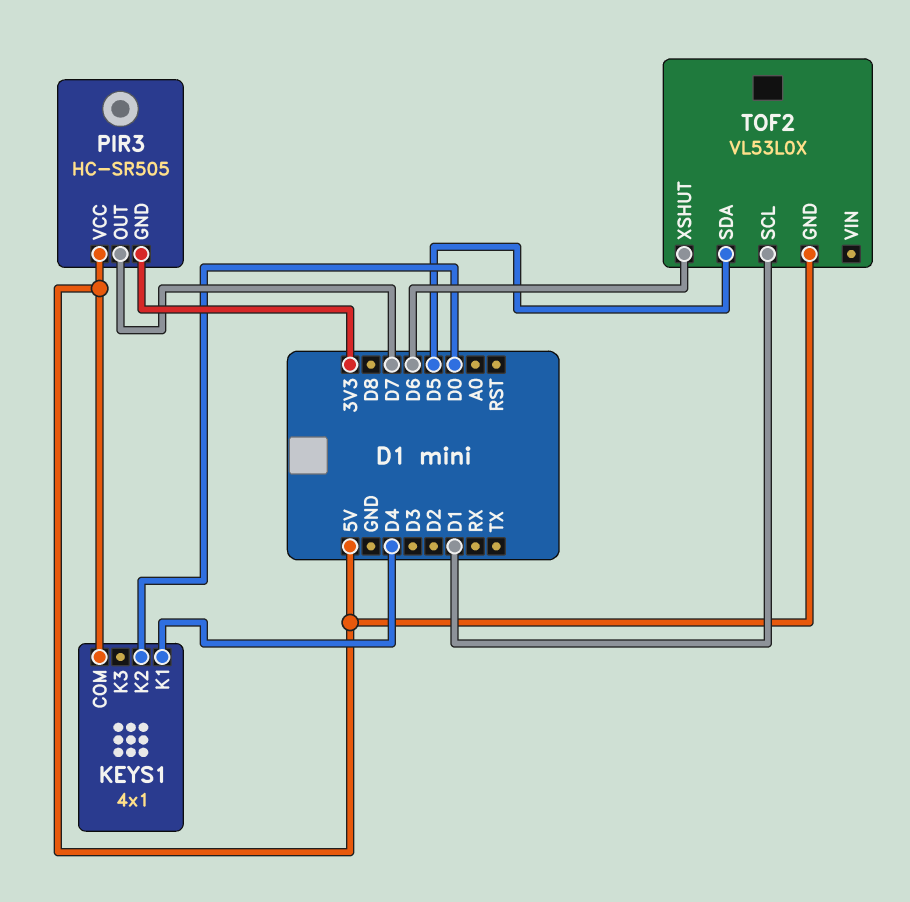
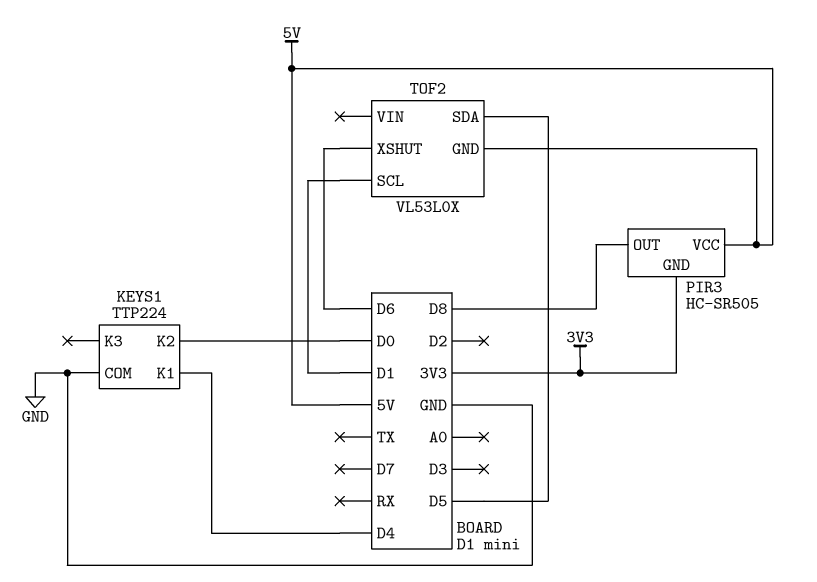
KEYS1: 4x1 -> TTP224
KEYS1 pin COM: 5V -> GND
PIR3 pin OUT: D7 -> D8

